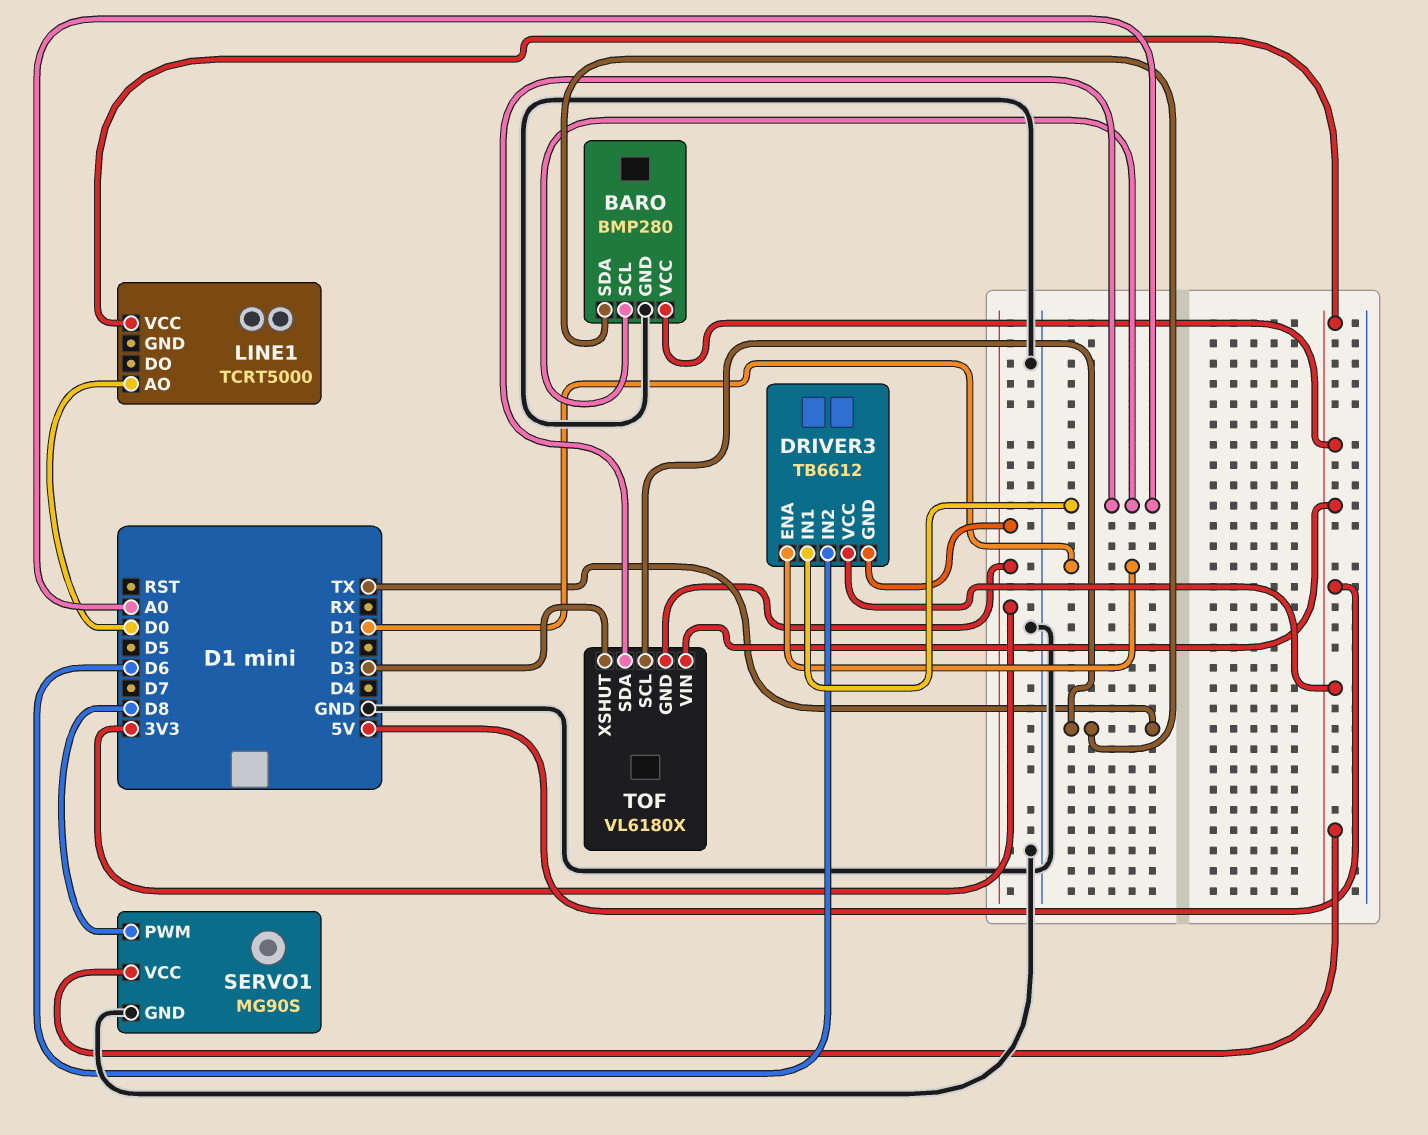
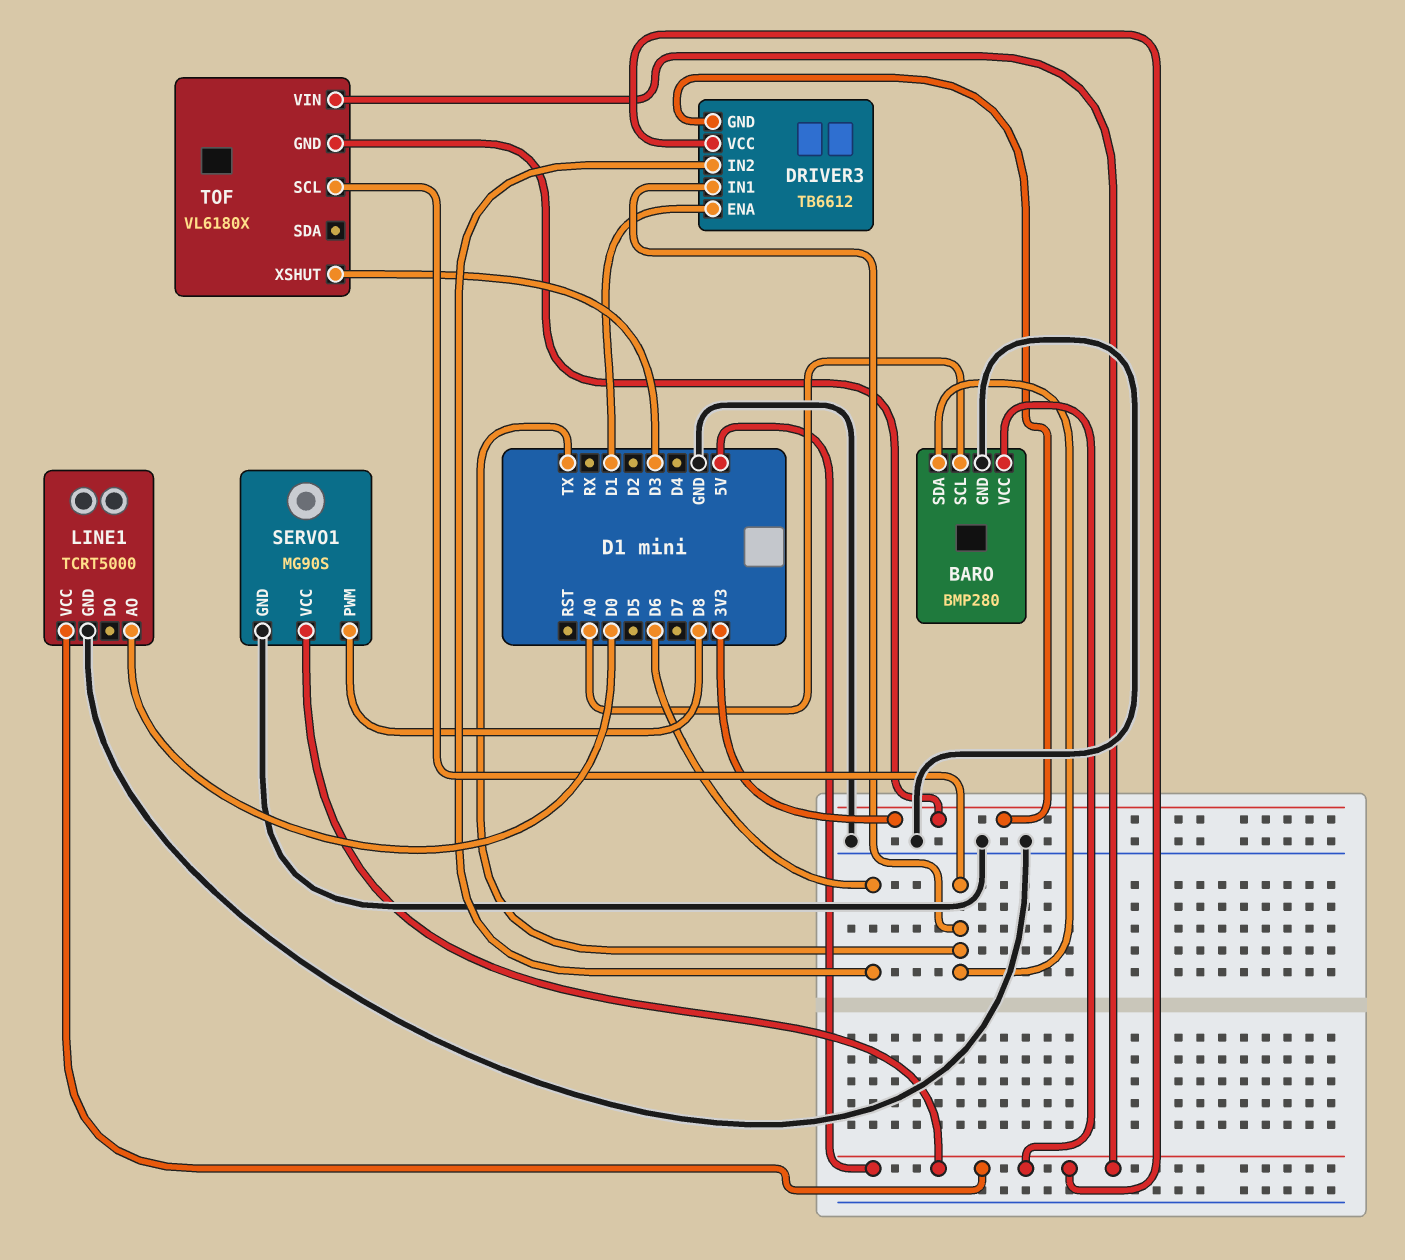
DRIVER3 pin IN1: A0 -> TX
LINE1 pin GND: none -> GND
TOF pin SDA: A0 -> none

